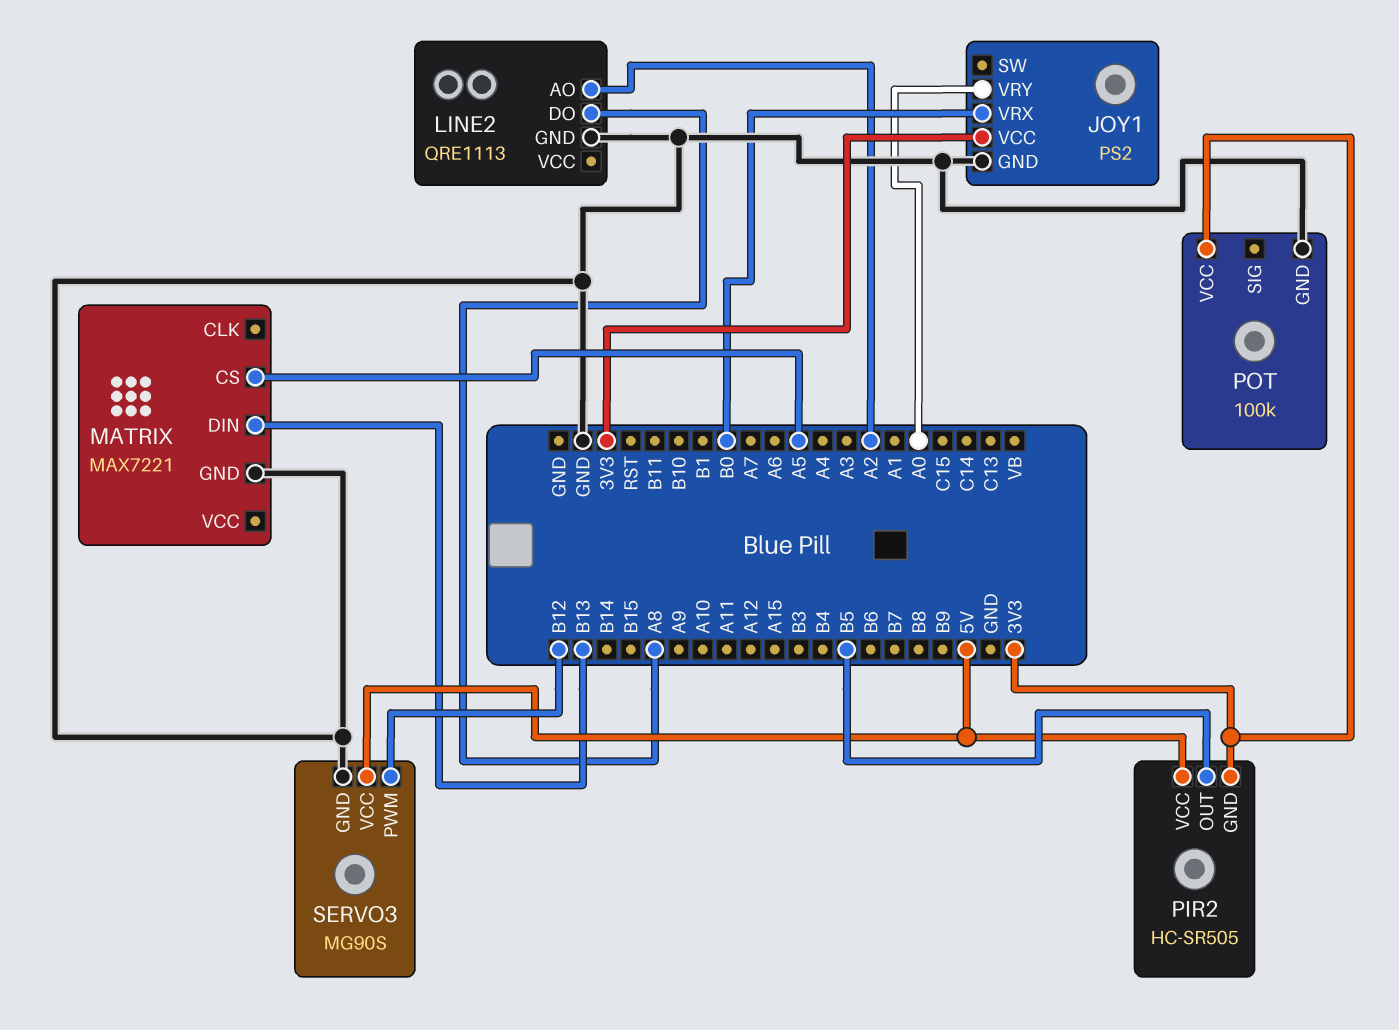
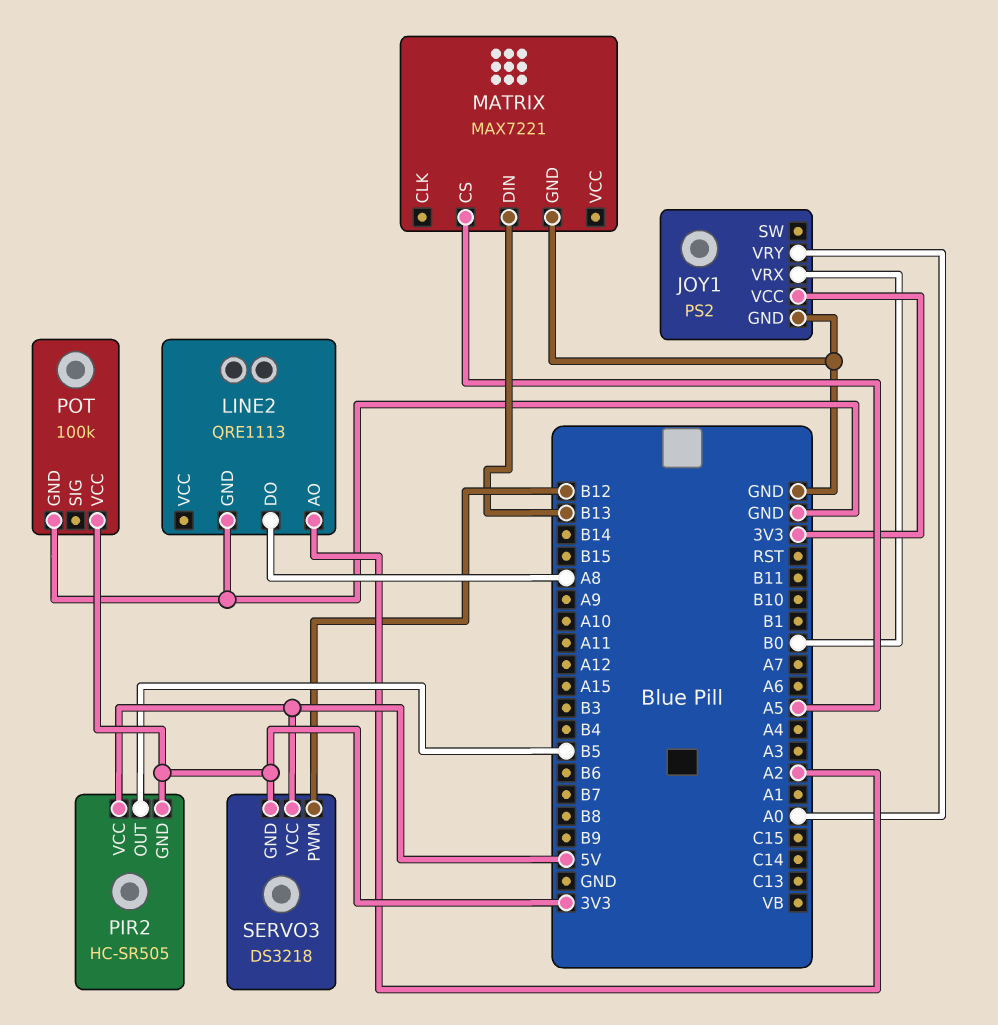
SERVO3: MG90S -> DS3218
SERVO3 pin GND: GND -> 3V3

